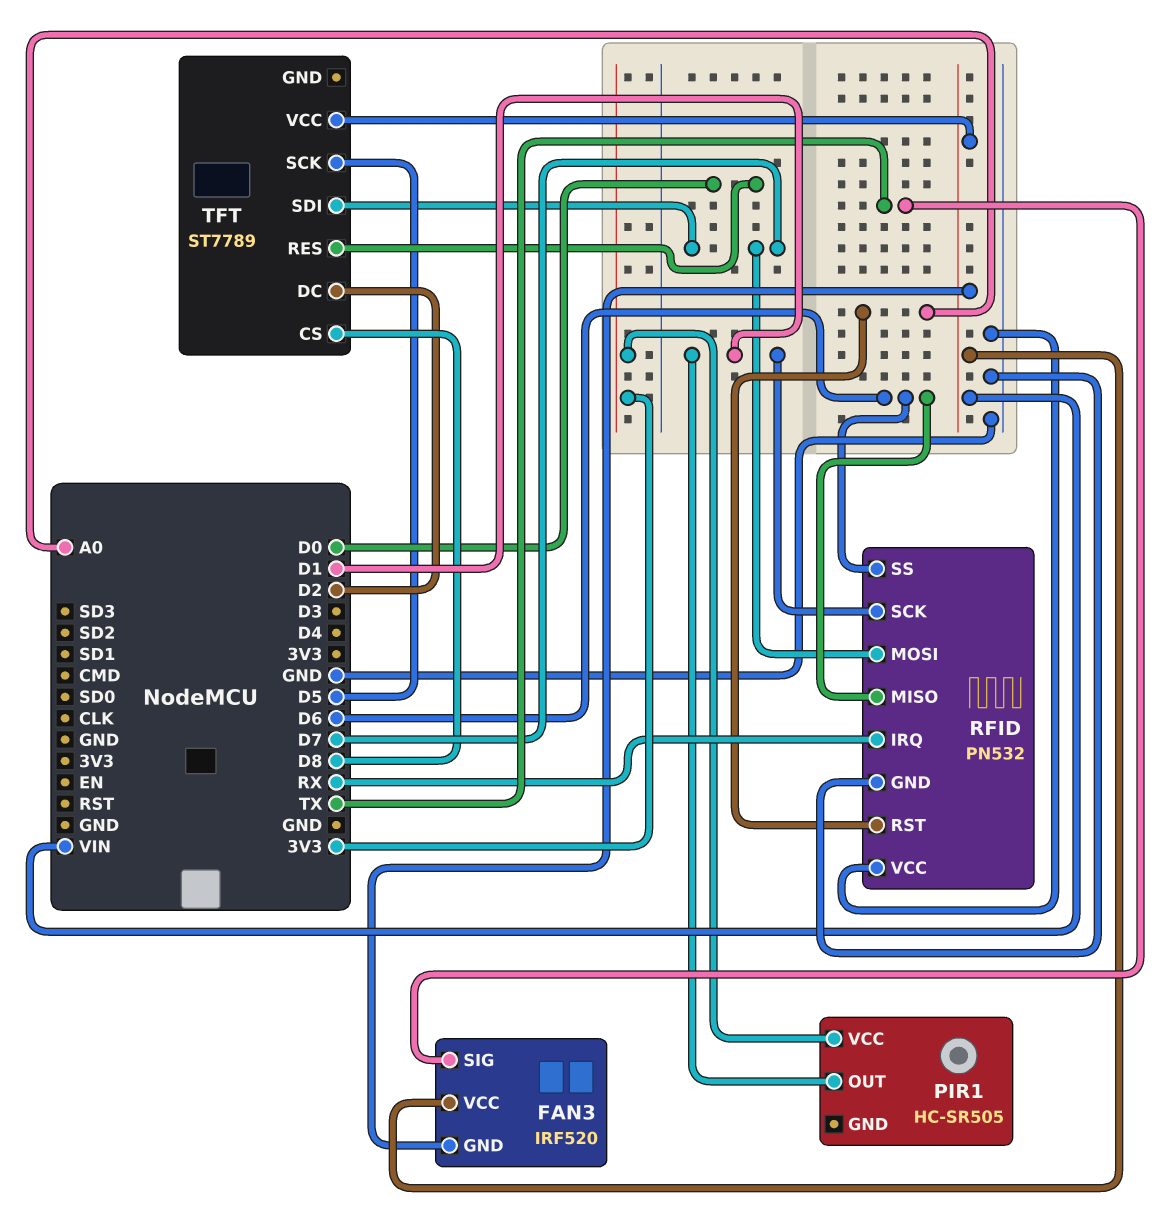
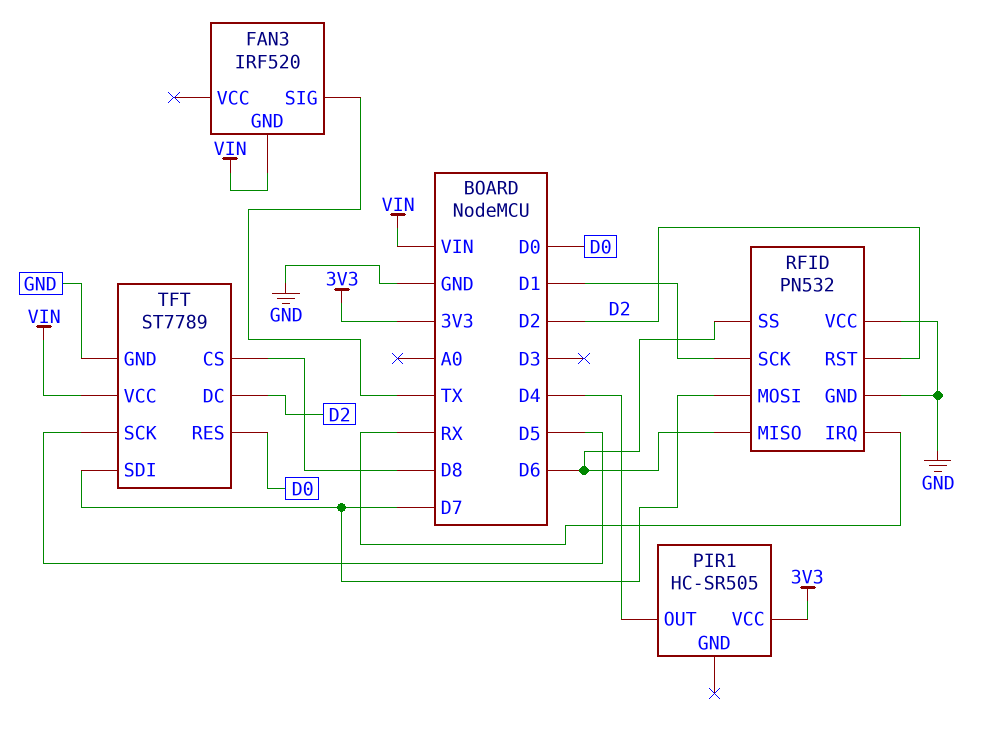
FAN3 pin VCC: VIN -> none
PIR1 pin OUT: D1 -> D4
RFID pin RST: A0 -> D2
TFT pin GND: none -> GND

